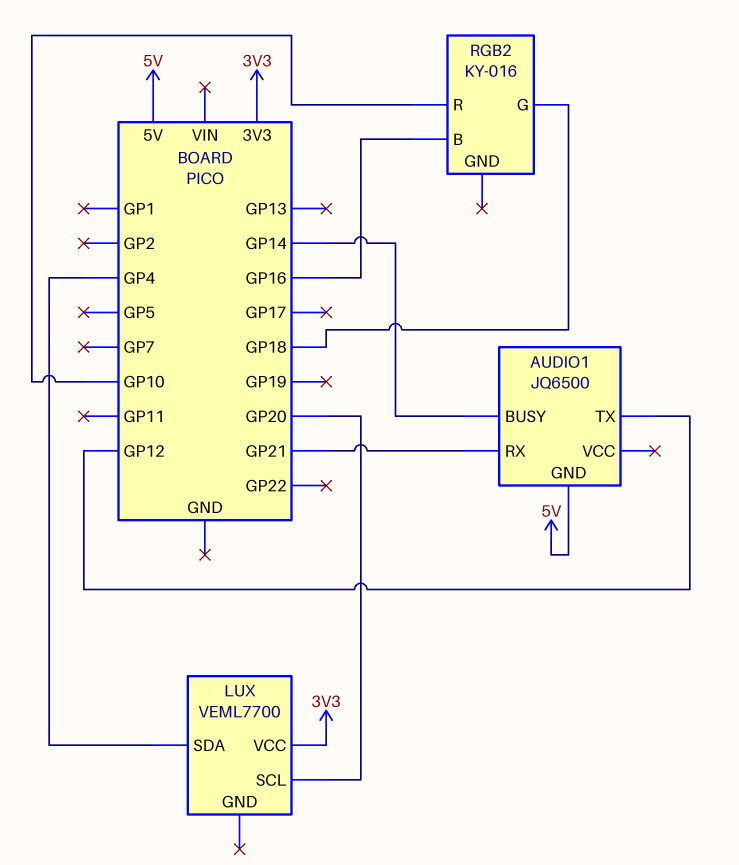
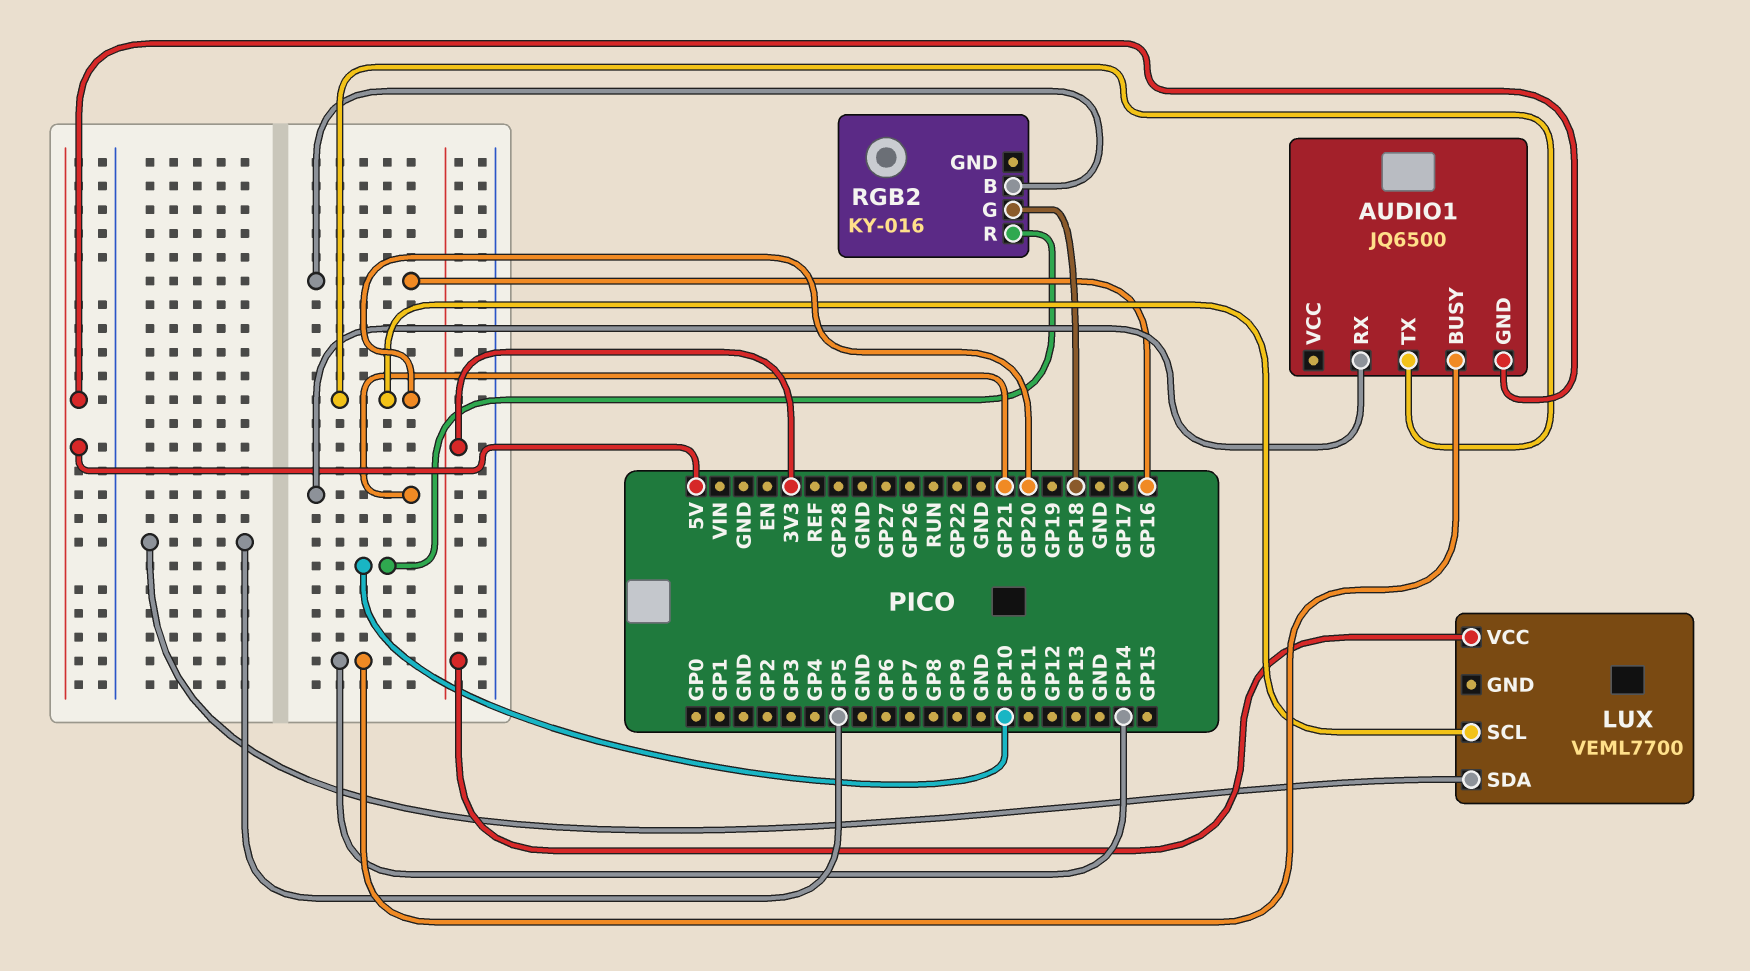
AUDIO1 pin TX: GP12 -> GP20
LUX pin SDA: GP4 -> GP5

